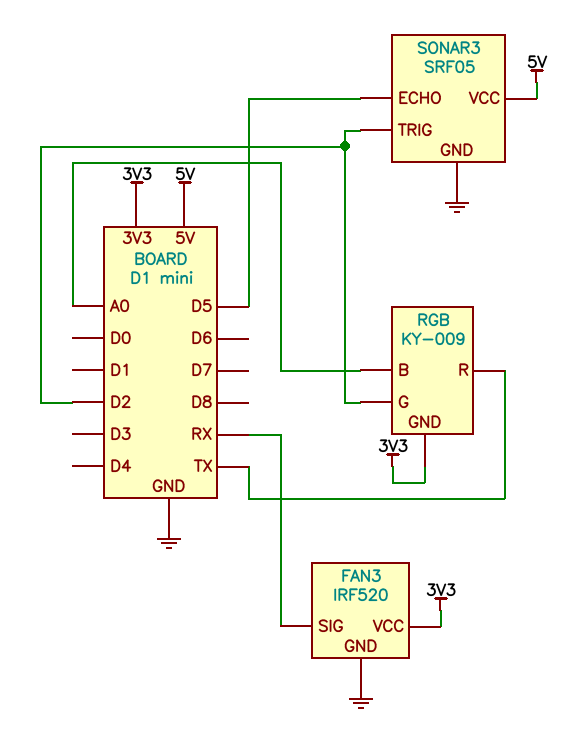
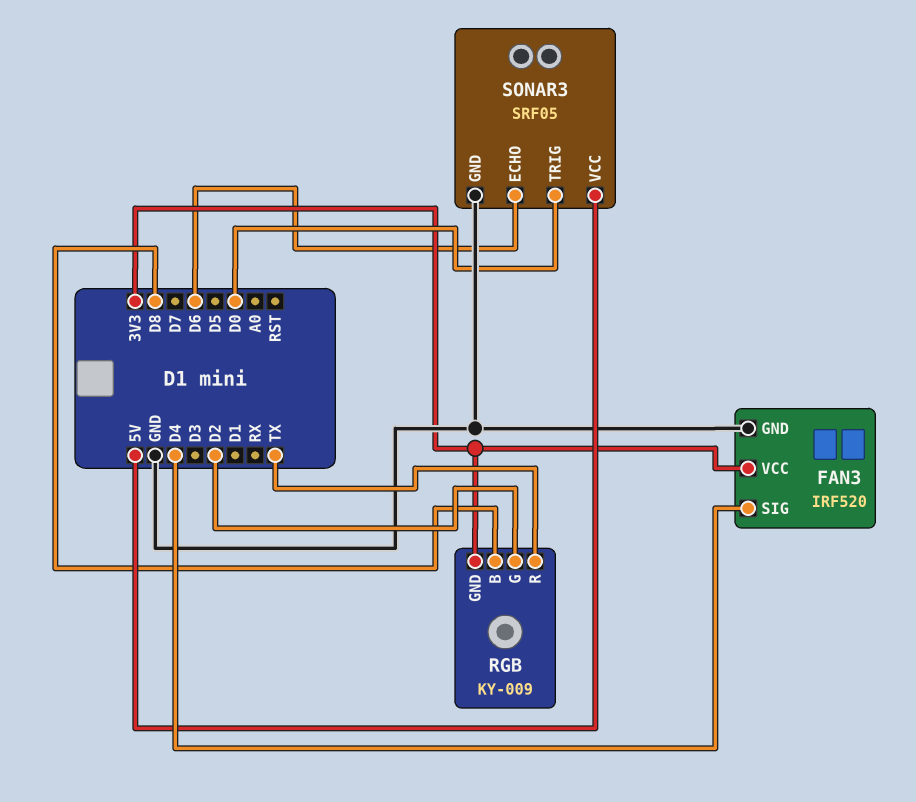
FAN3 pin SIG: RX -> D4
RGB pin B: A0 -> D8
SONAR3 pin ECHO: D5 -> D6
SONAR3 pin TRIG: D2 -> D0

